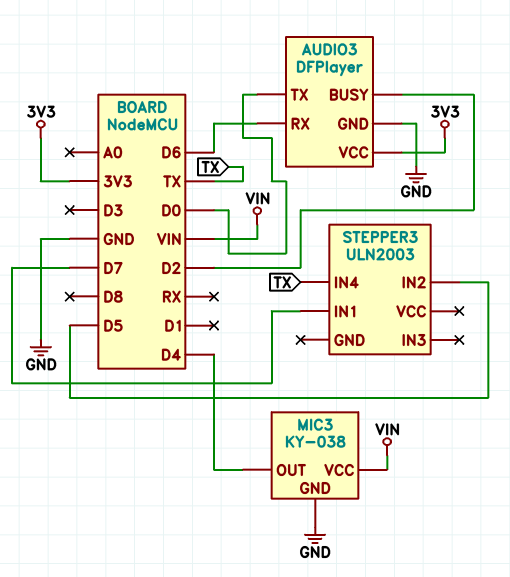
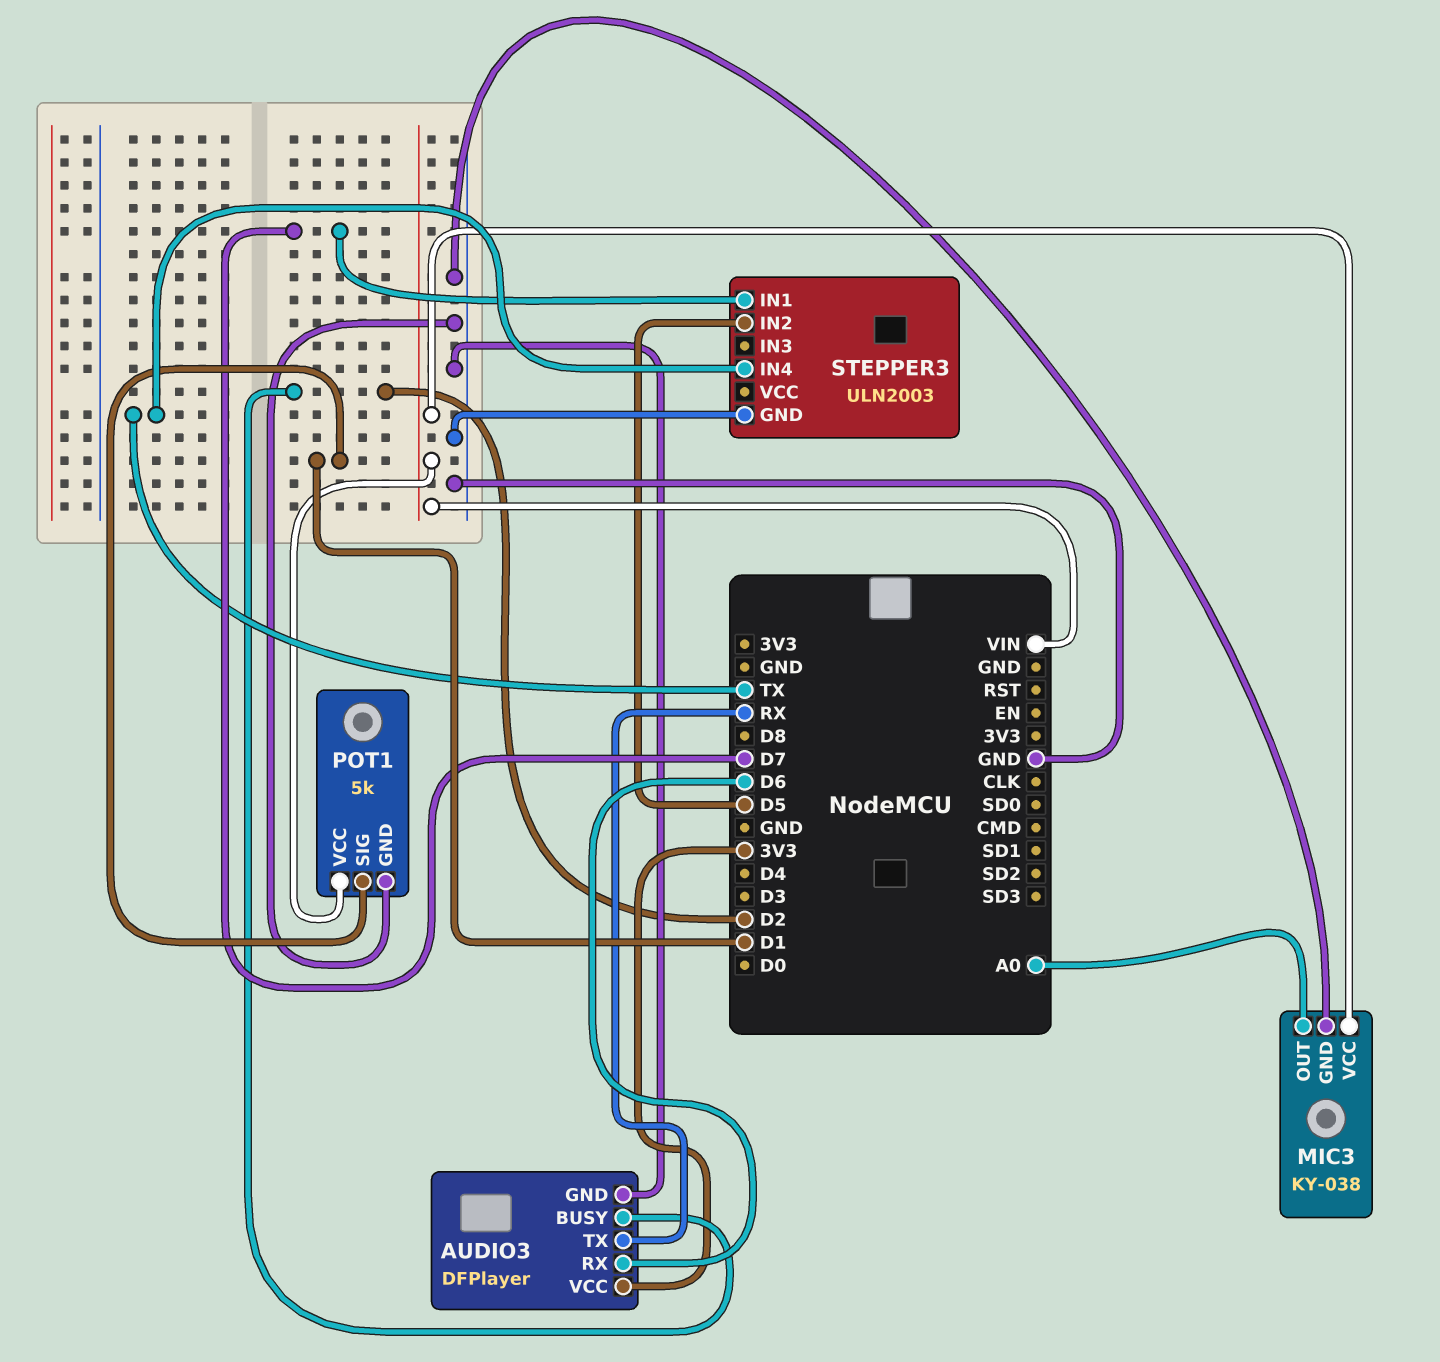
AUDIO3 pin TX: D0 -> RX
MIC3 pin OUT: D4 -> A0
POT1: none -> 5k
POT1 pin GND: none -> GND
POT1 pin SIG: none -> D1
POT1 pin VCC: none -> VIN
STEPPER3 pin GND: none -> GND

